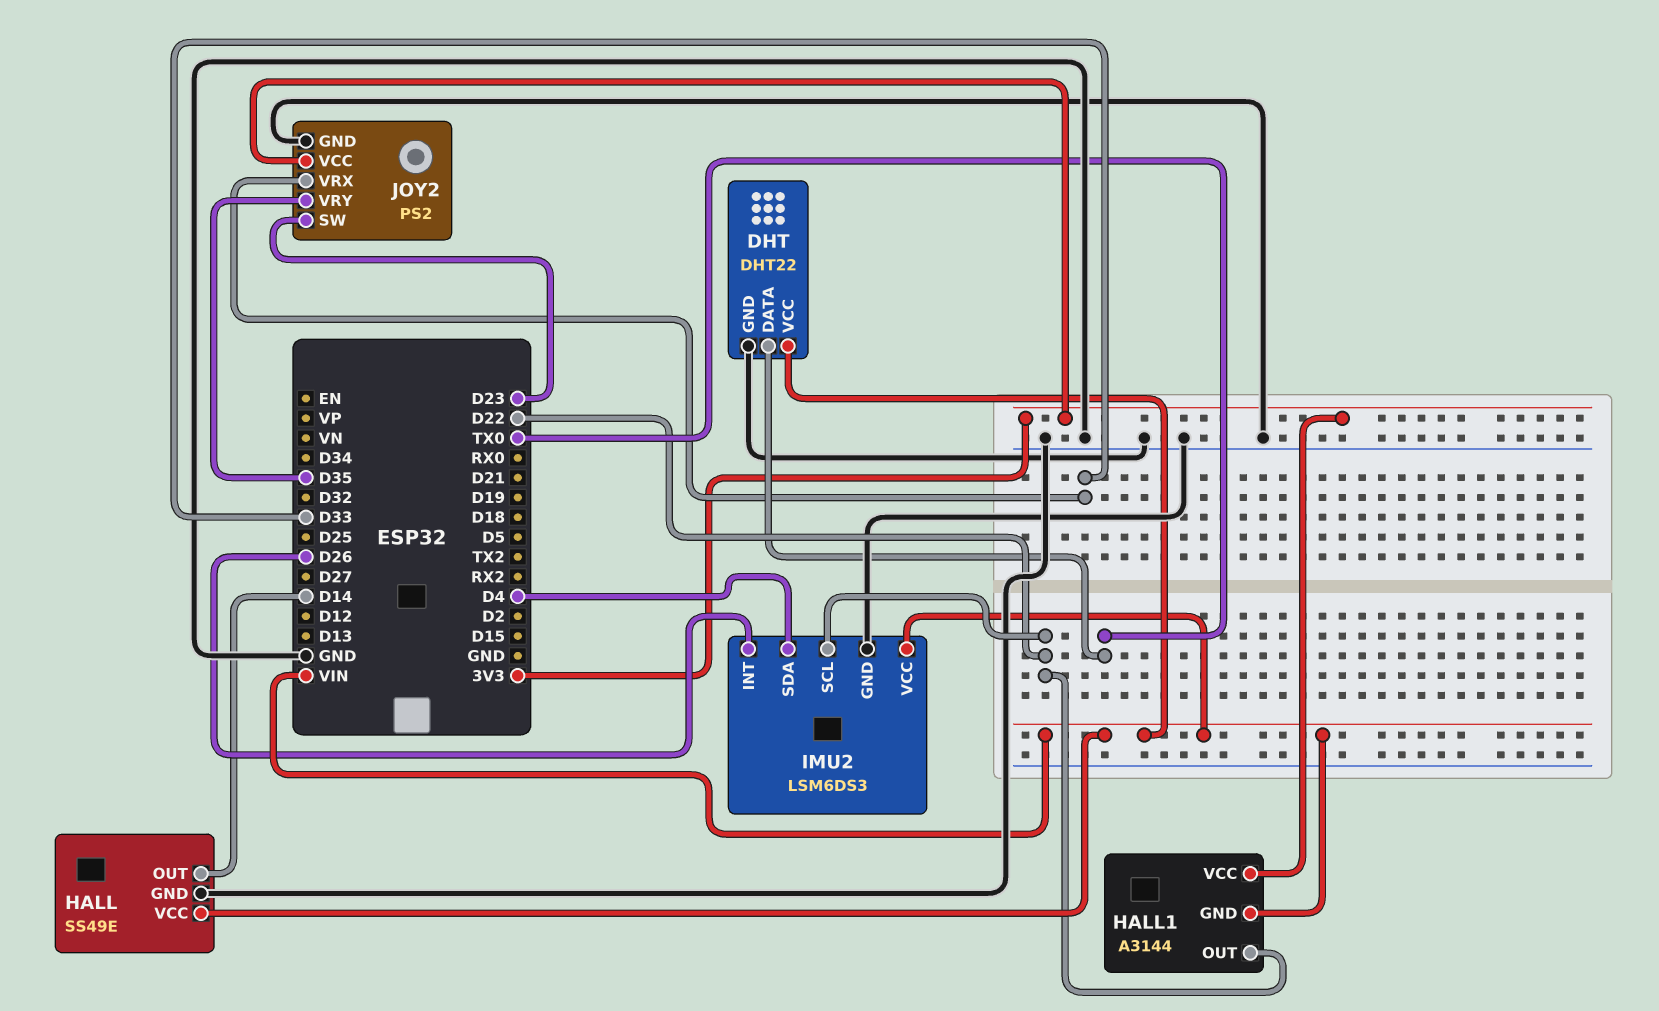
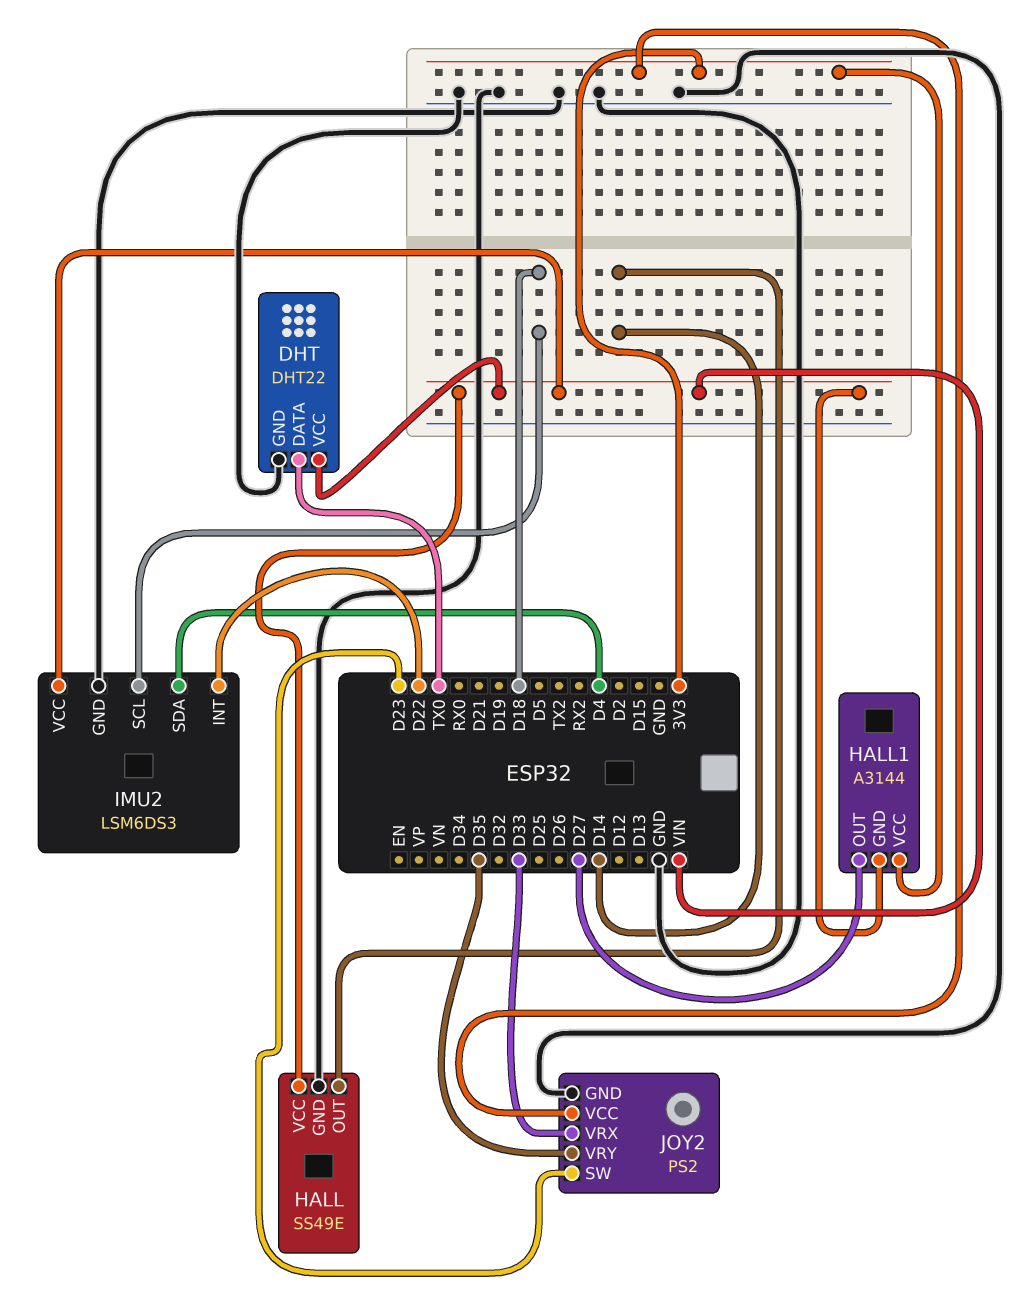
HALL1 pin OUT: D22 -> D27
IMU2 pin INT: D26 -> D22
IMU2 pin SCL: D22 -> D18

